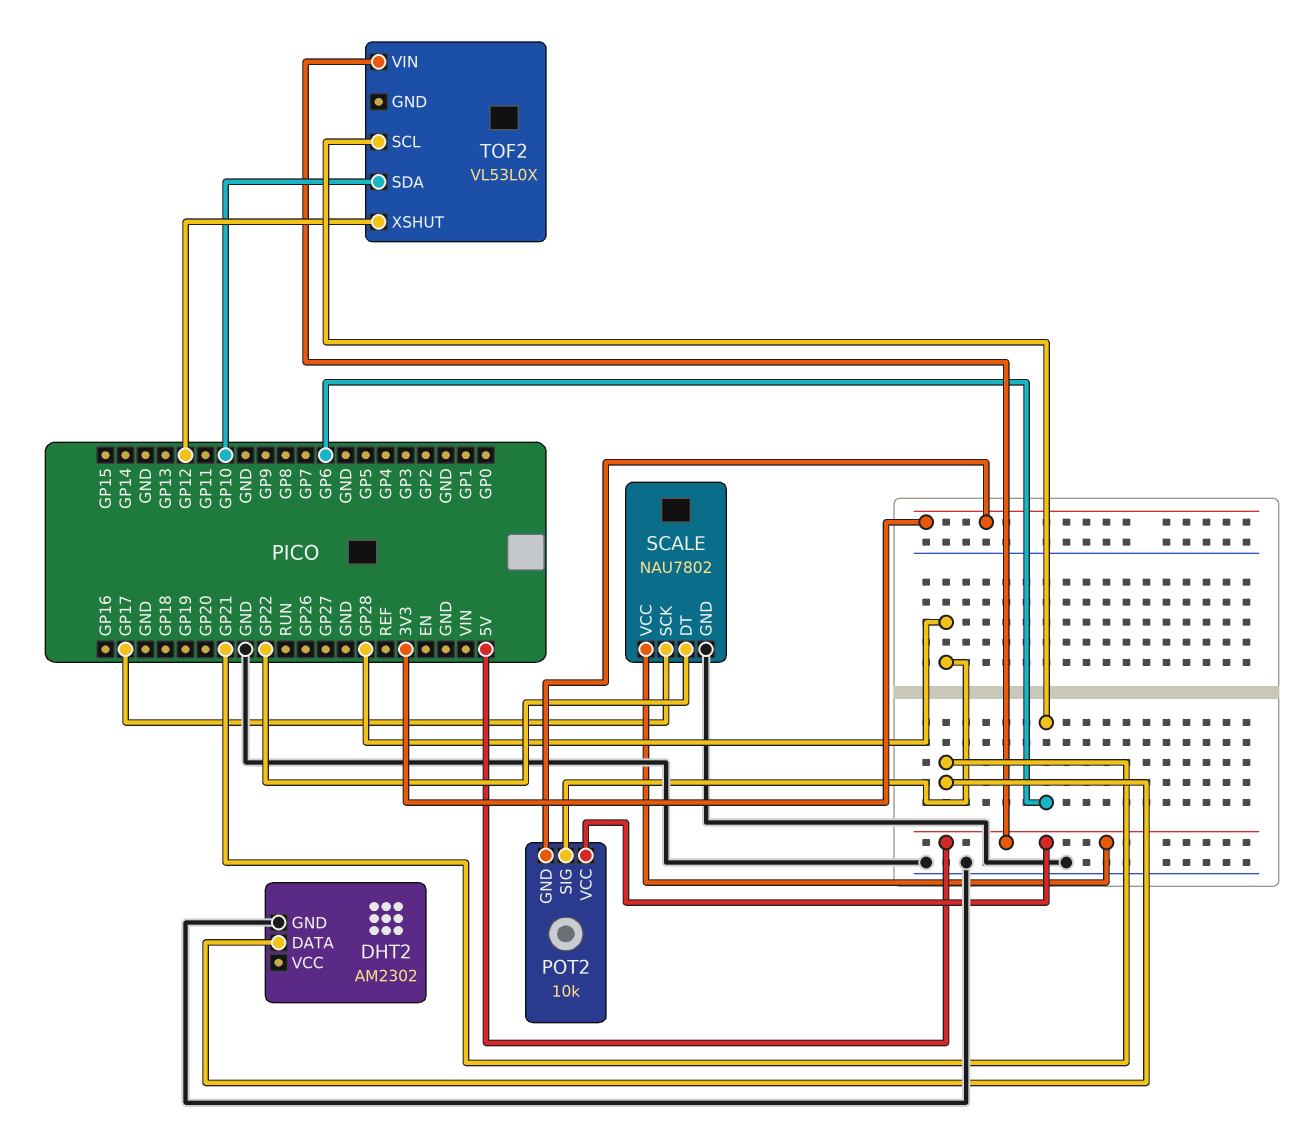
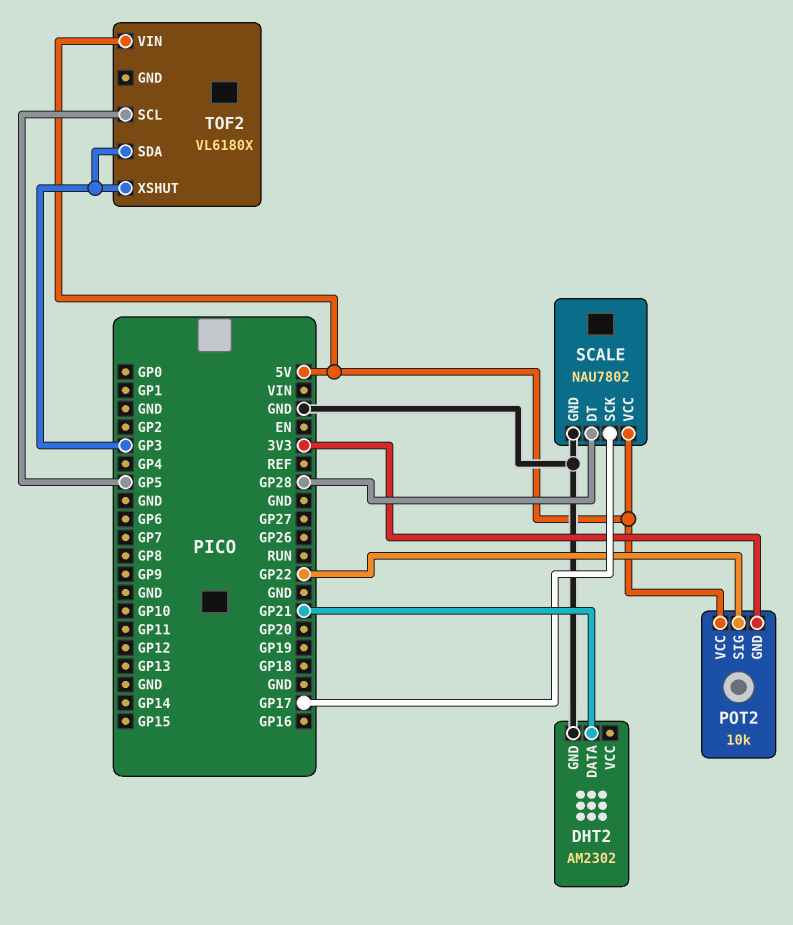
POT2 pin SIG: GP28 -> GP22
SCALE pin DT: GP22 -> GP28
TOF2: VL53L0X -> VL6180X
TOF2 pin SCL: GP6 -> GP5
TOF2 pin SDA: GP10 -> GP3
TOF2 pin XSHUT: GP12 -> GP3

